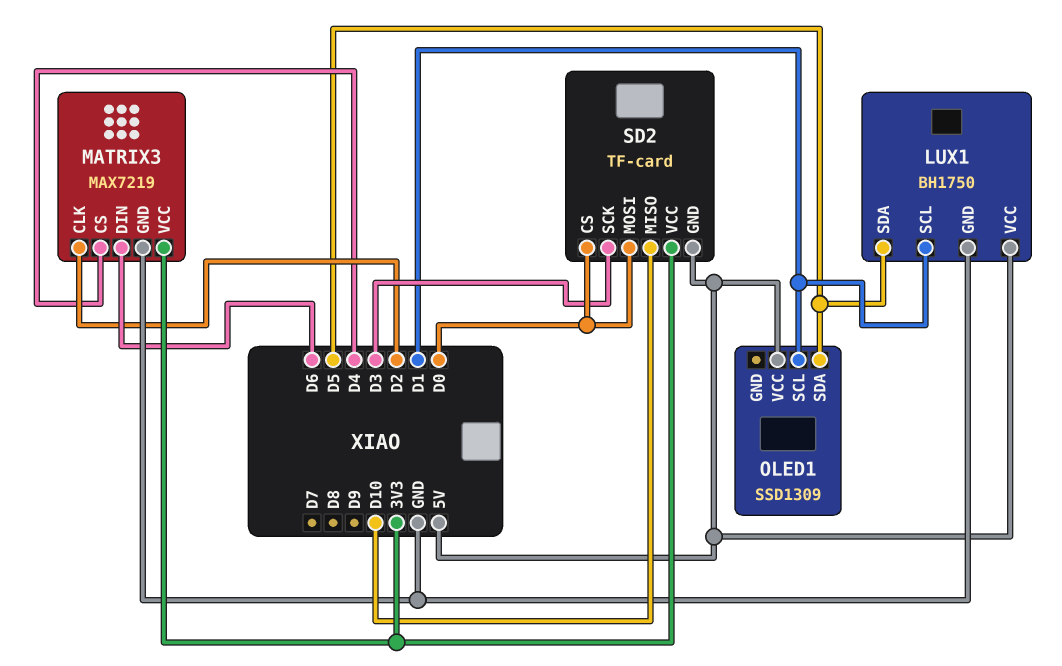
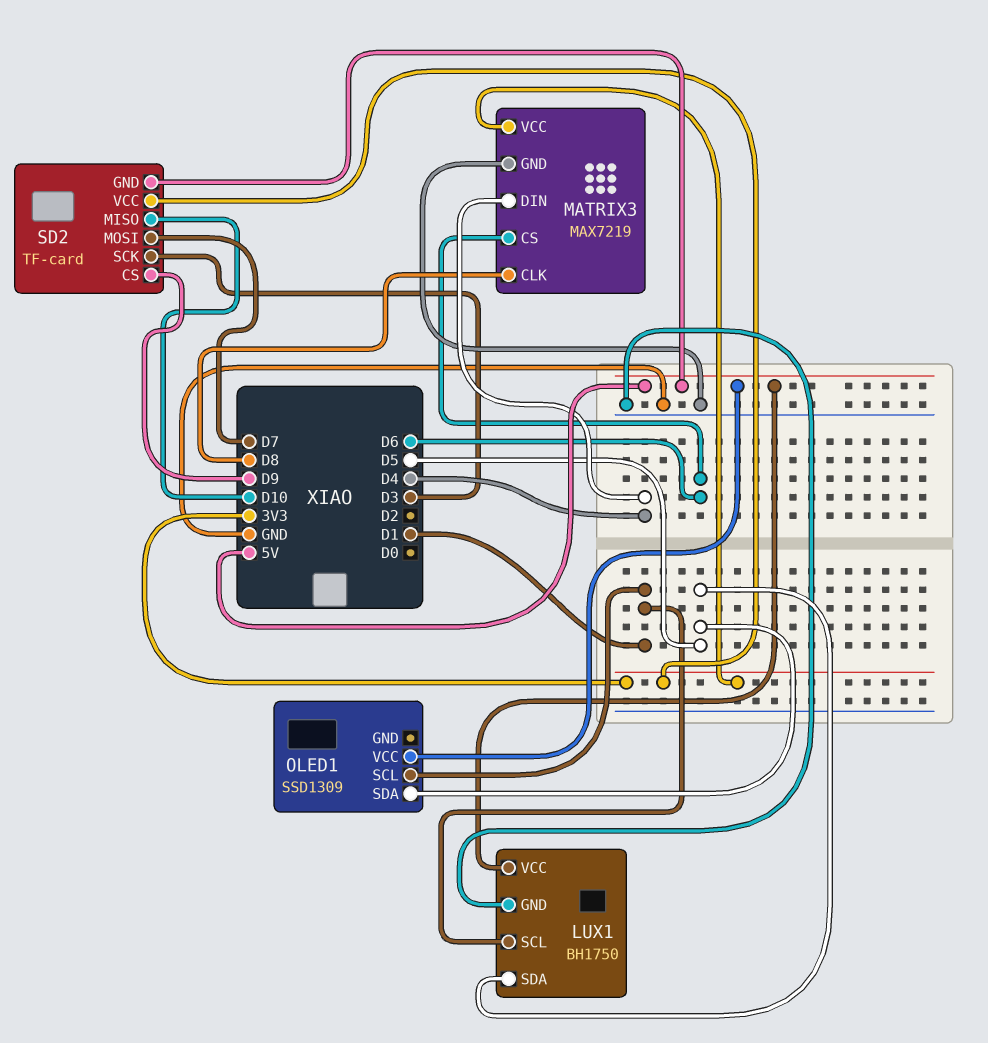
MATRIX3 pin CLK: D2 -> D8
MATRIX3 pin CS: D4 -> D6
MATRIX3 pin DIN: D6 -> D4
SD2 pin CS: D0 -> D9
SD2 pin MOSI: D0 -> D7

